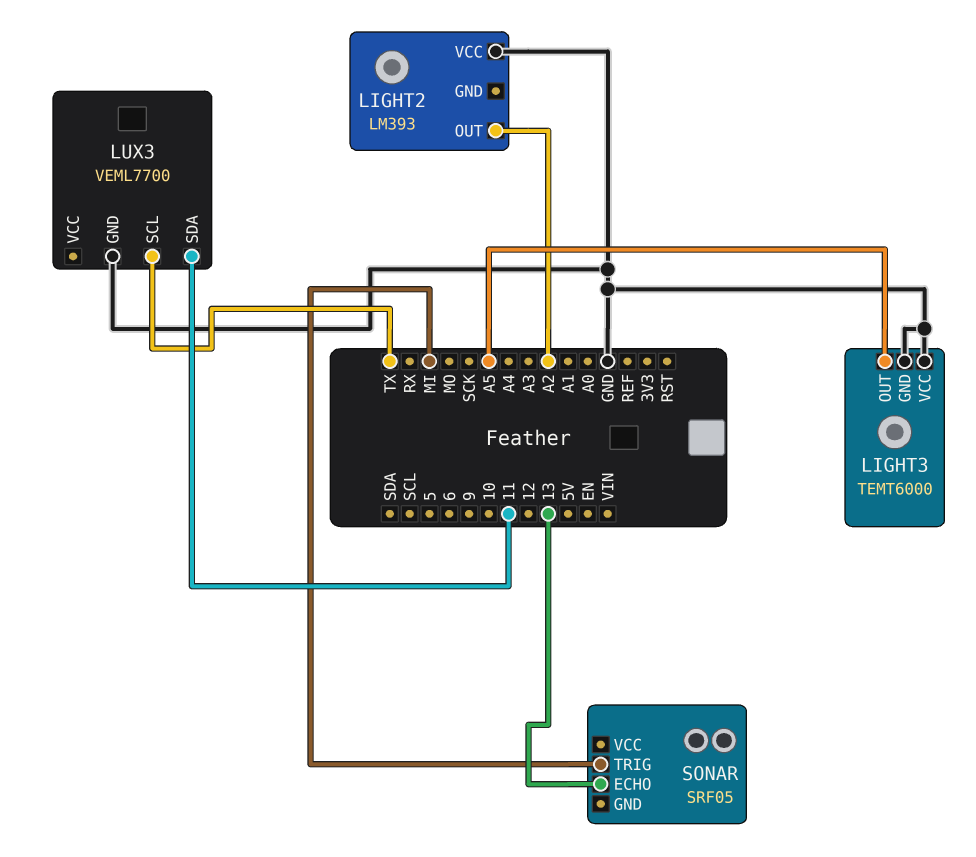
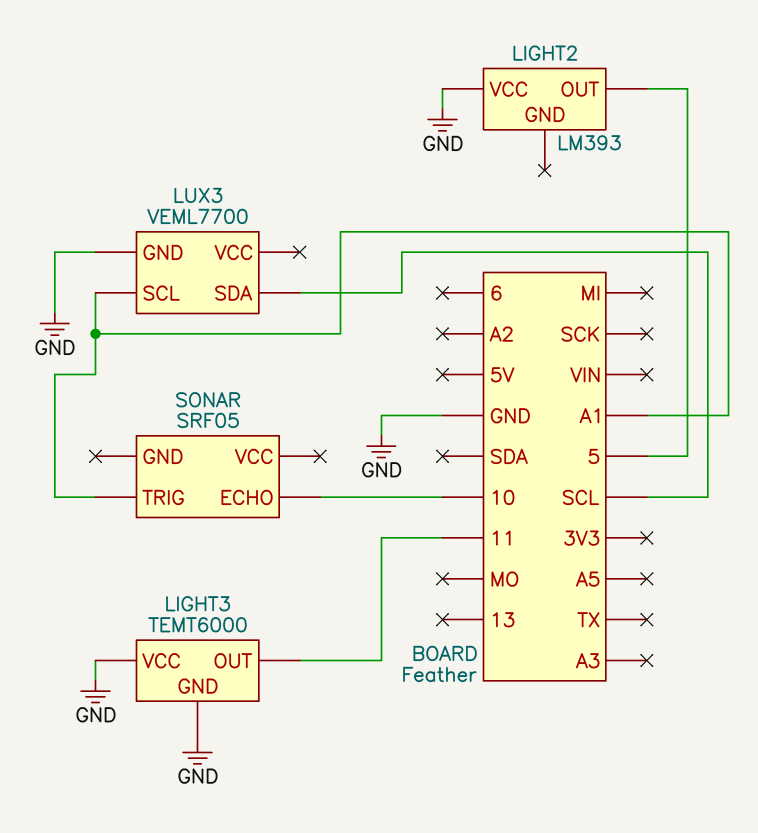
LIGHT2 pin OUT: A2 -> 5
LIGHT3 pin OUT: A5 -> 11
LUX3 pin SCL: TX -> A1
LUX3 pin SDA: 11 -> SCL
SONAR pin ECHO: 13 -> 10
SONAR pin TRIG: MI -> A1

